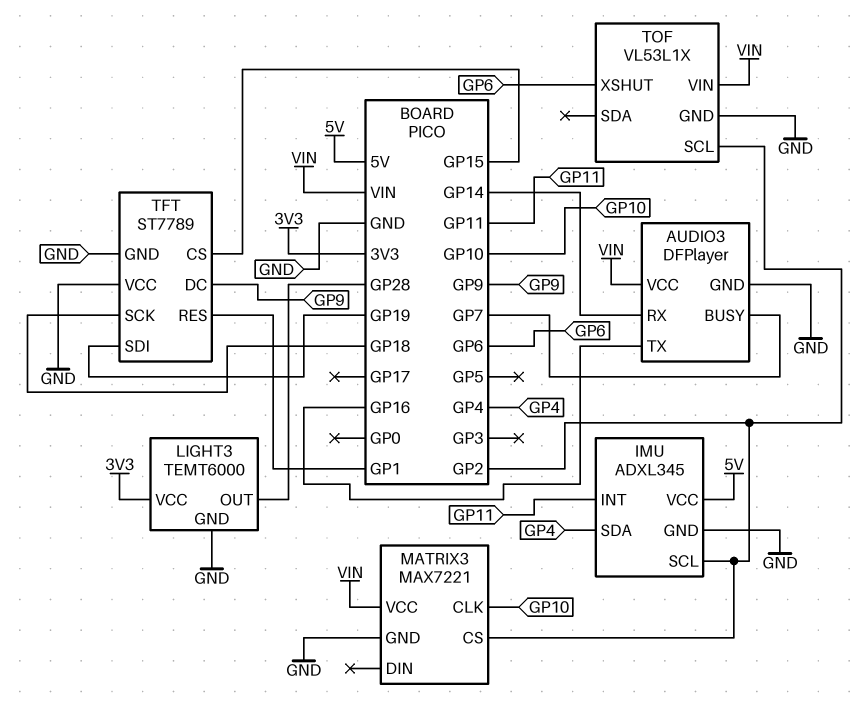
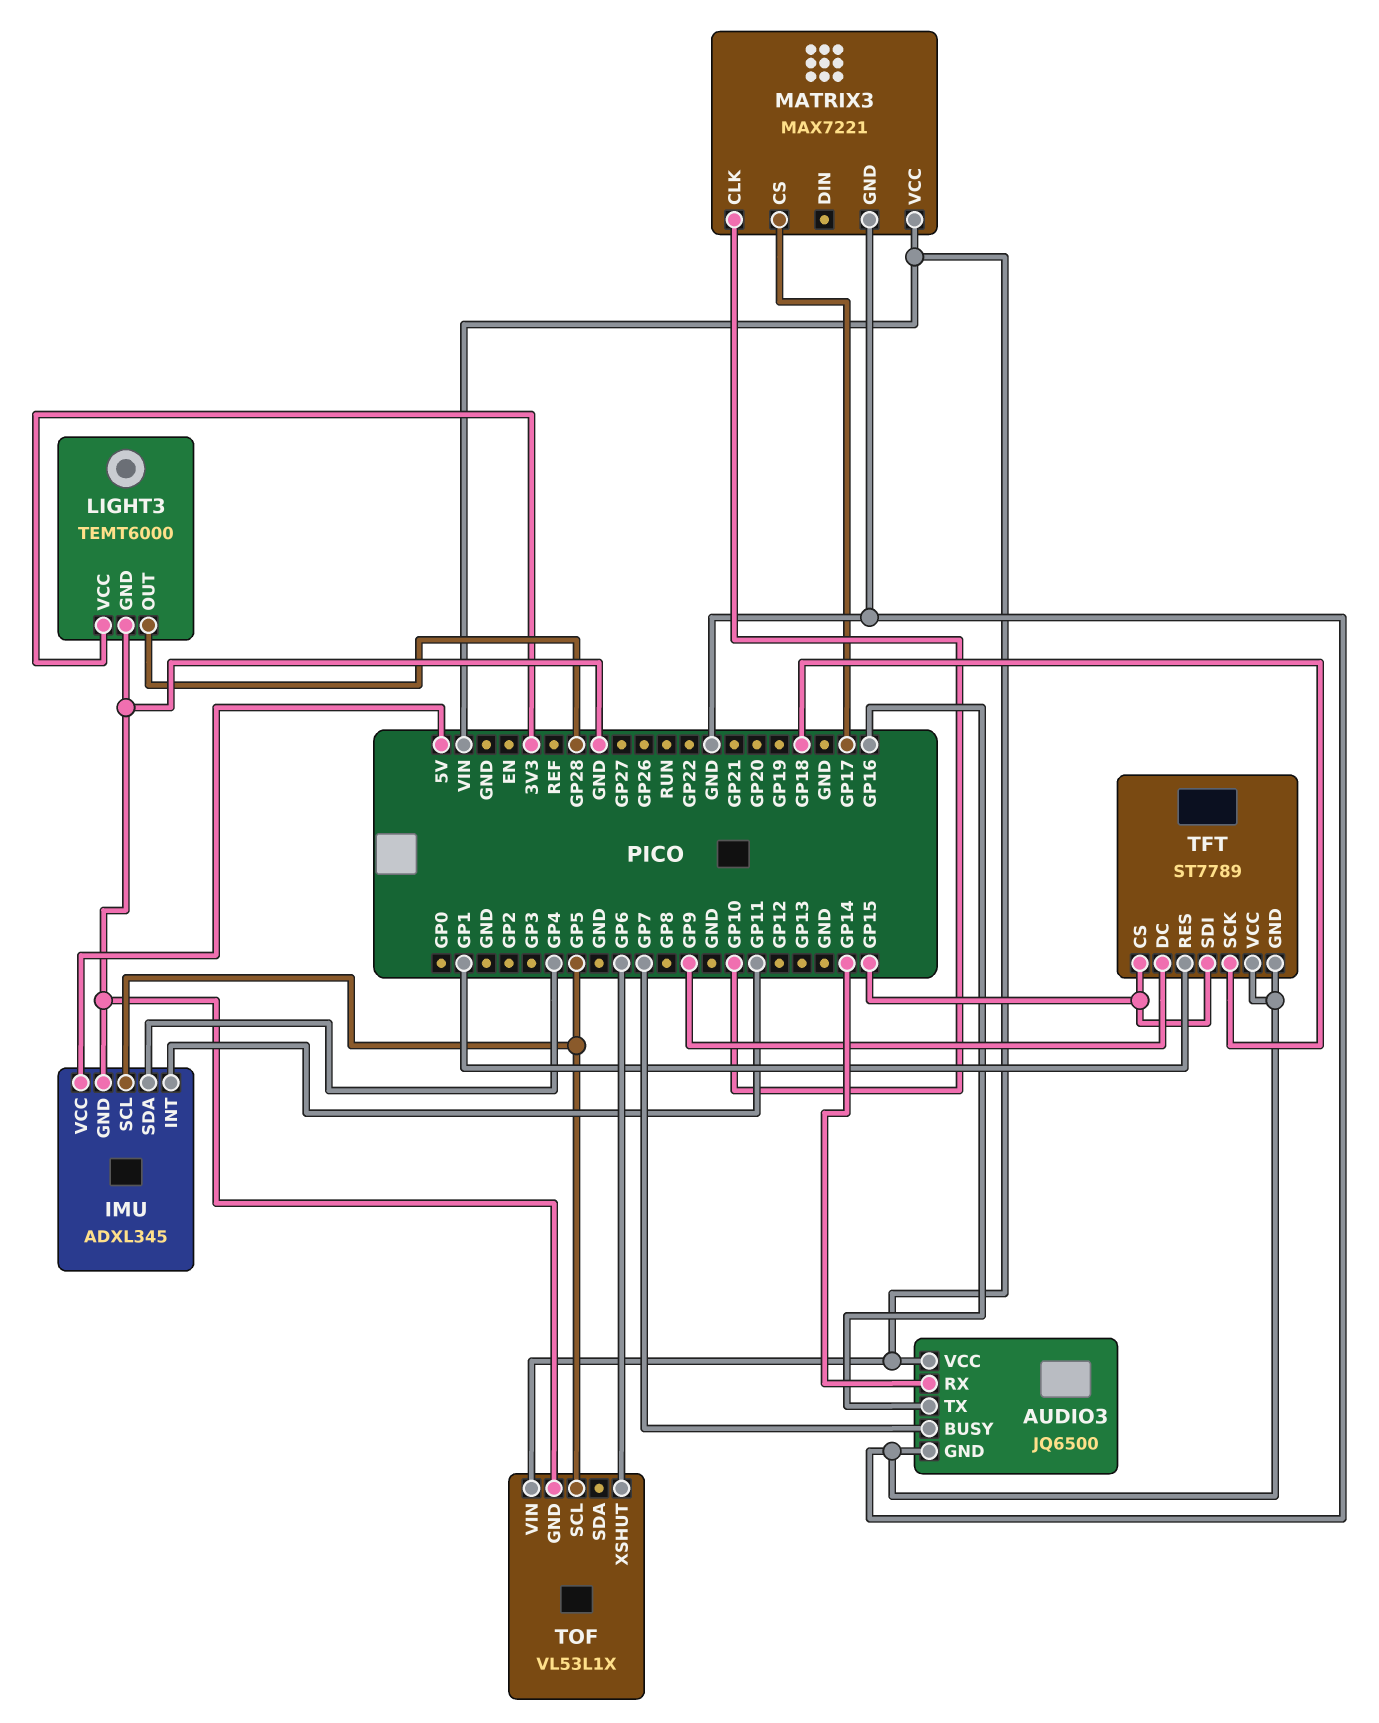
AUDIO3: DFPlayer -> JQ6500
IMU pin SCL: GP2 -> GP5
MATRIX3 pin CS: GP2 -> GP17
TFT pin SDI: GP19 -> GP15
TOF pin SCL: GP2 -> GP5

